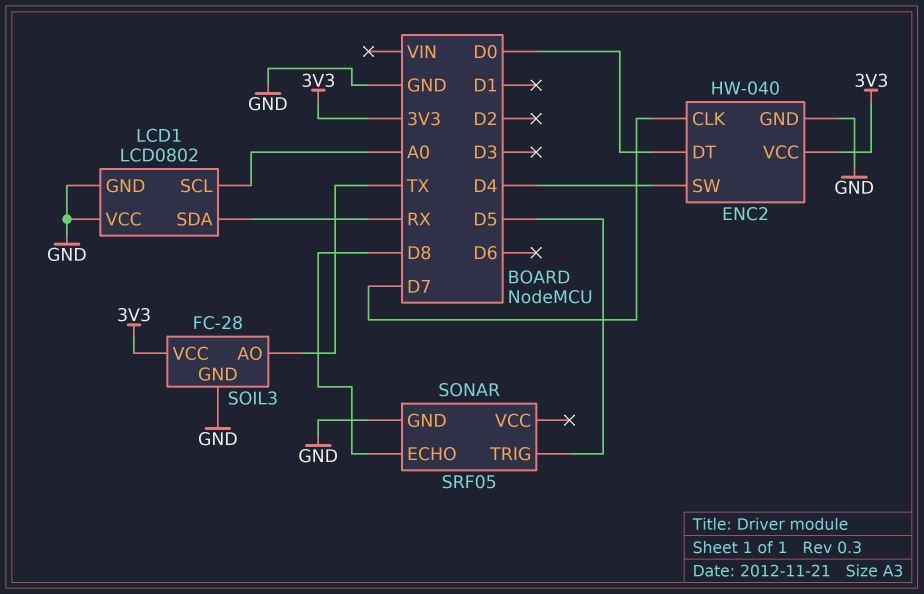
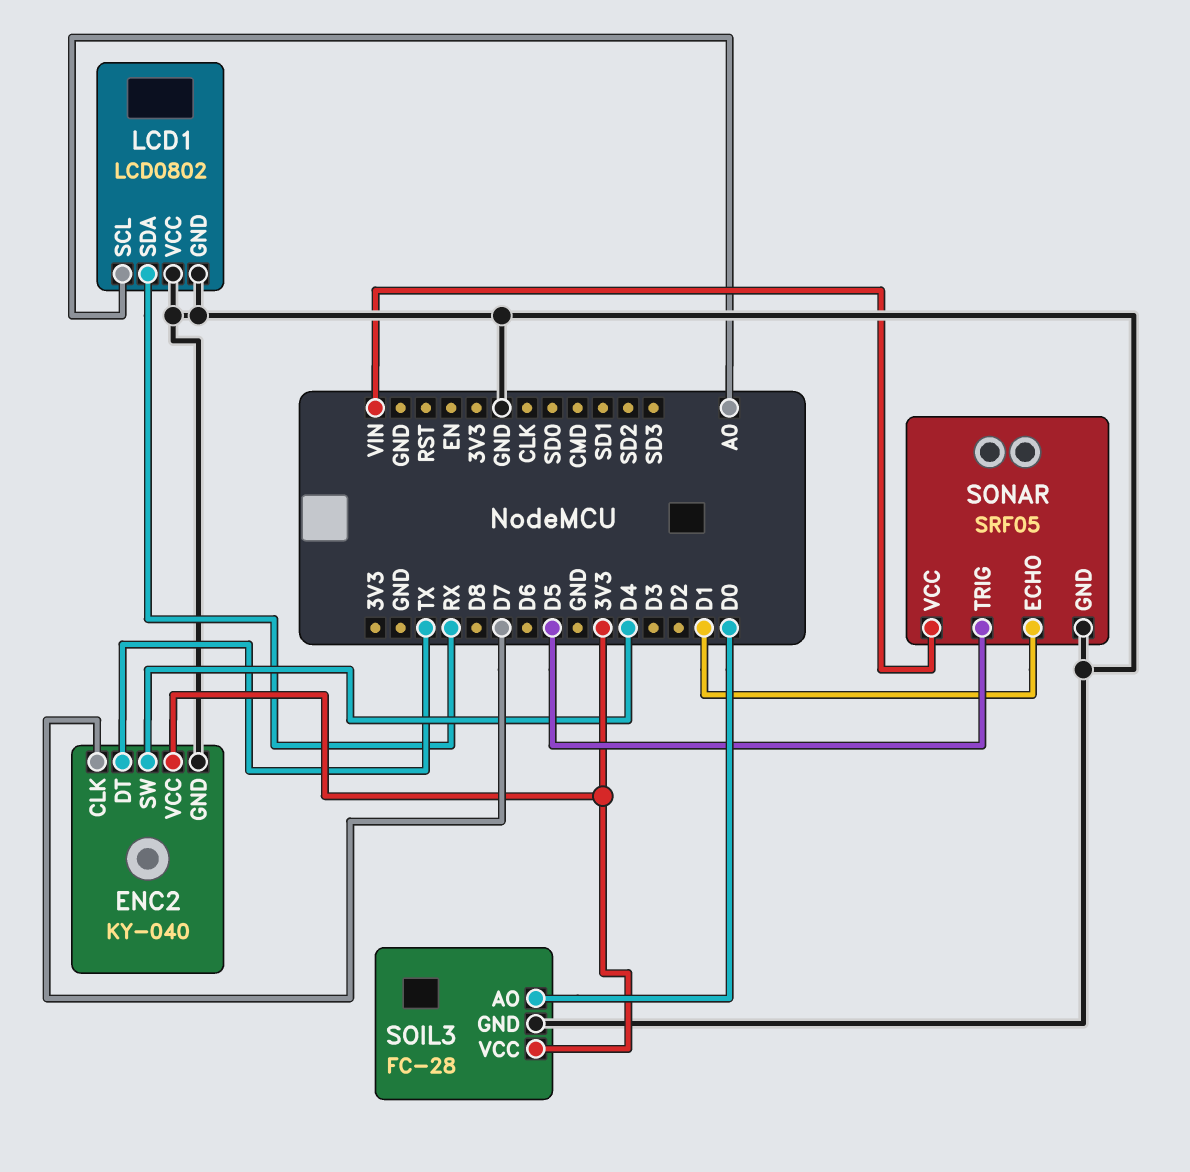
ENC2: HW-040 -> KY-040
ENC2 pin DT: D0 -> TX
SOIL3 pin AO: TX -> D0
SONAR pin ECHO: D8 -> D1
SONAR pin VCC: none -> VIN

